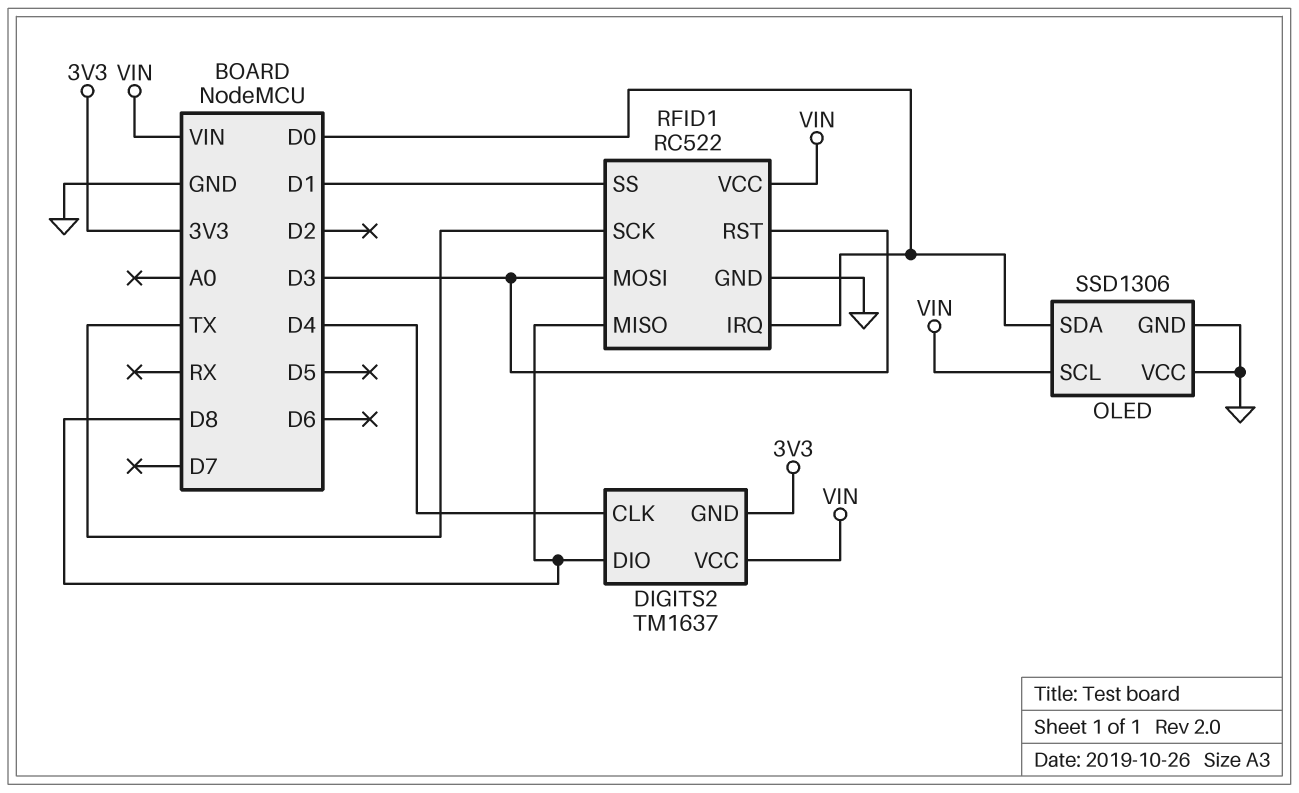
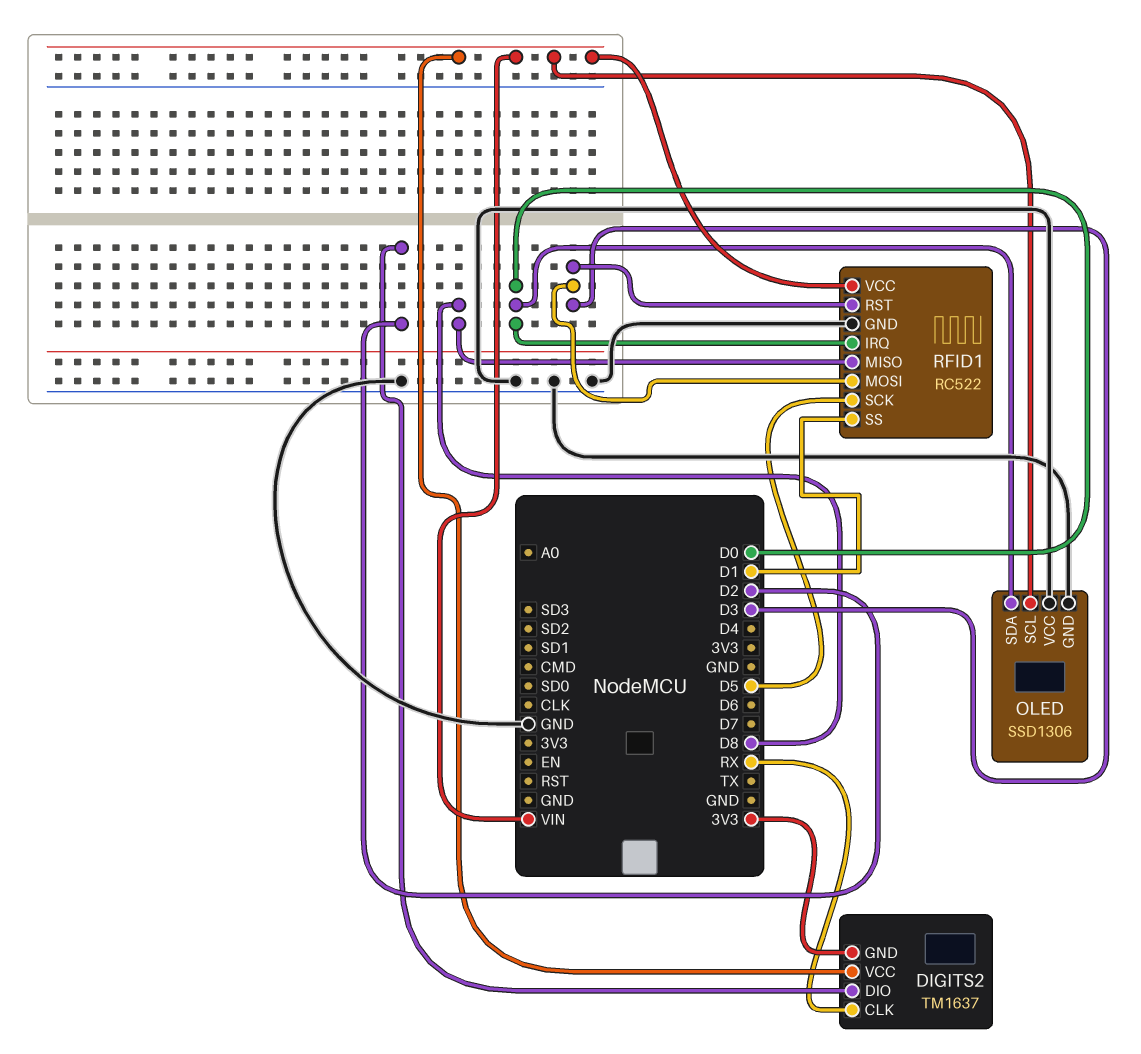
DIGITS2 pin CLK: D4 -> RX
DIGITS2 pin DIO: D8 -> D2
RFID1 pin SCK: TX -> D5

